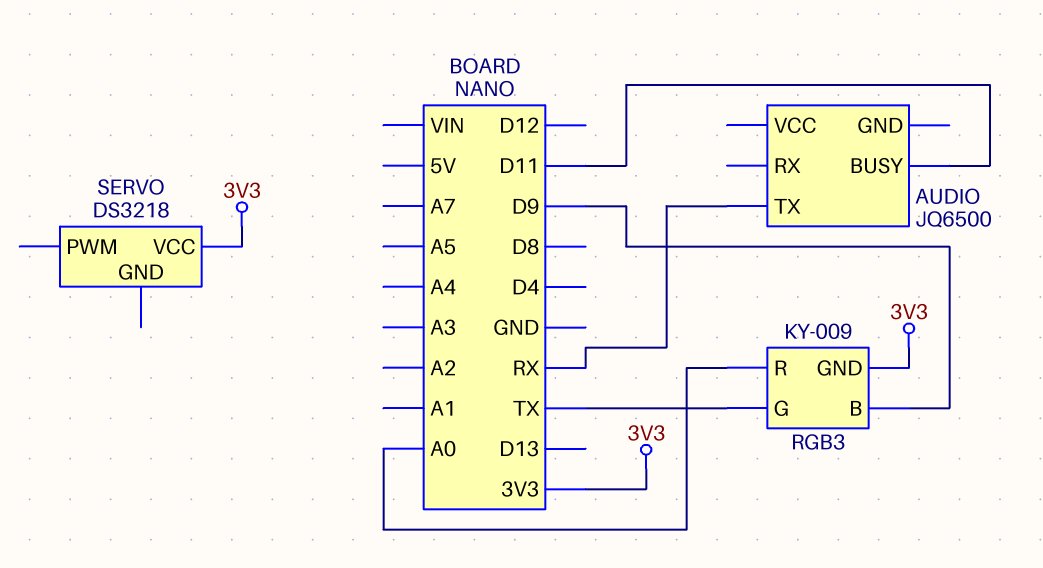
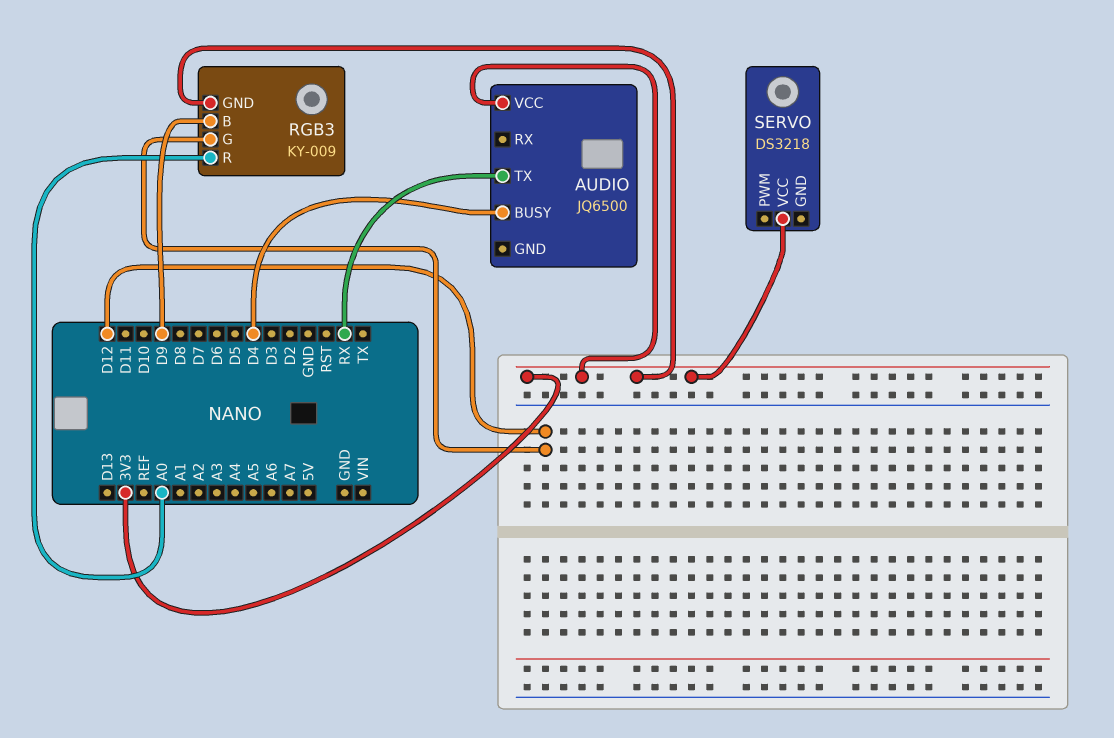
AUDIO pin BUSY: D11 -> D4
AUDIO pin VCC: none -> 3V3
RGB3 pin G: TX -> D12

